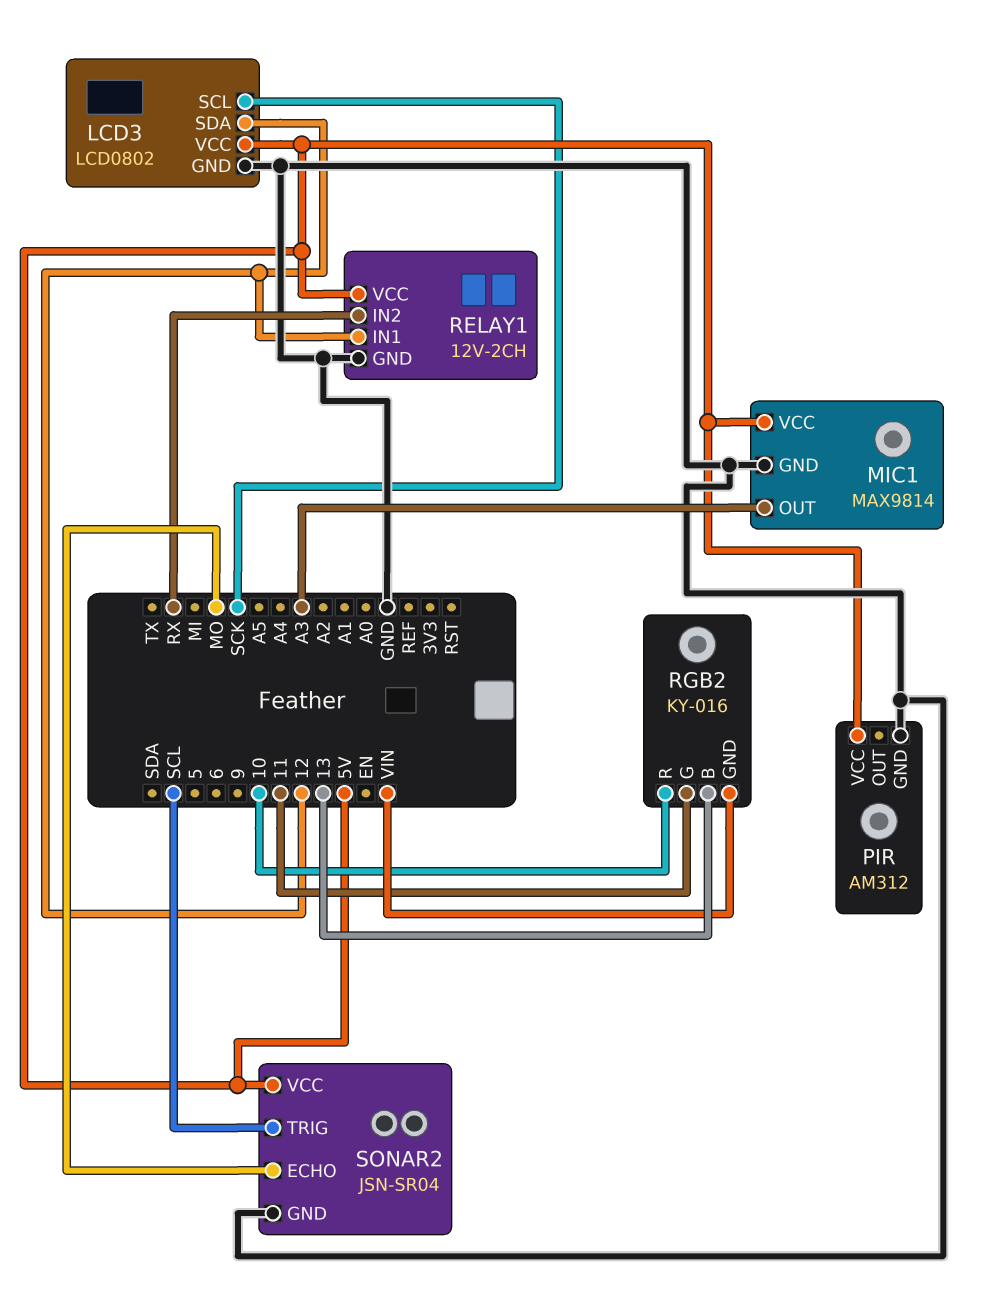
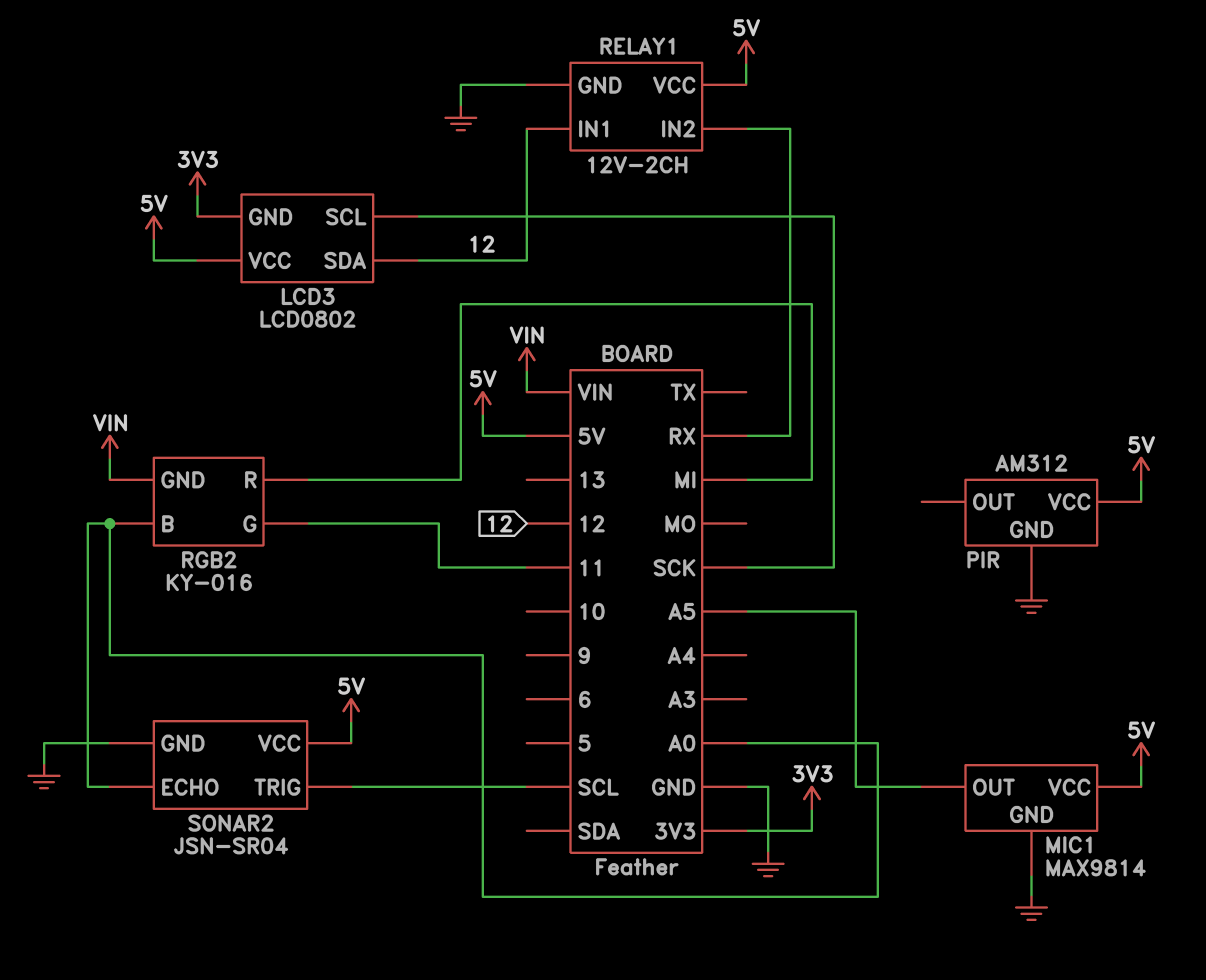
LCD3 pin GND: GND -> 3V3
MIC1 pin OUT: A3 -> A5
RGB2 pin B: 13 -> A0
RGB2 pin R: 10 -> MI
SONAR2 pin ECHO: MO -> A0

